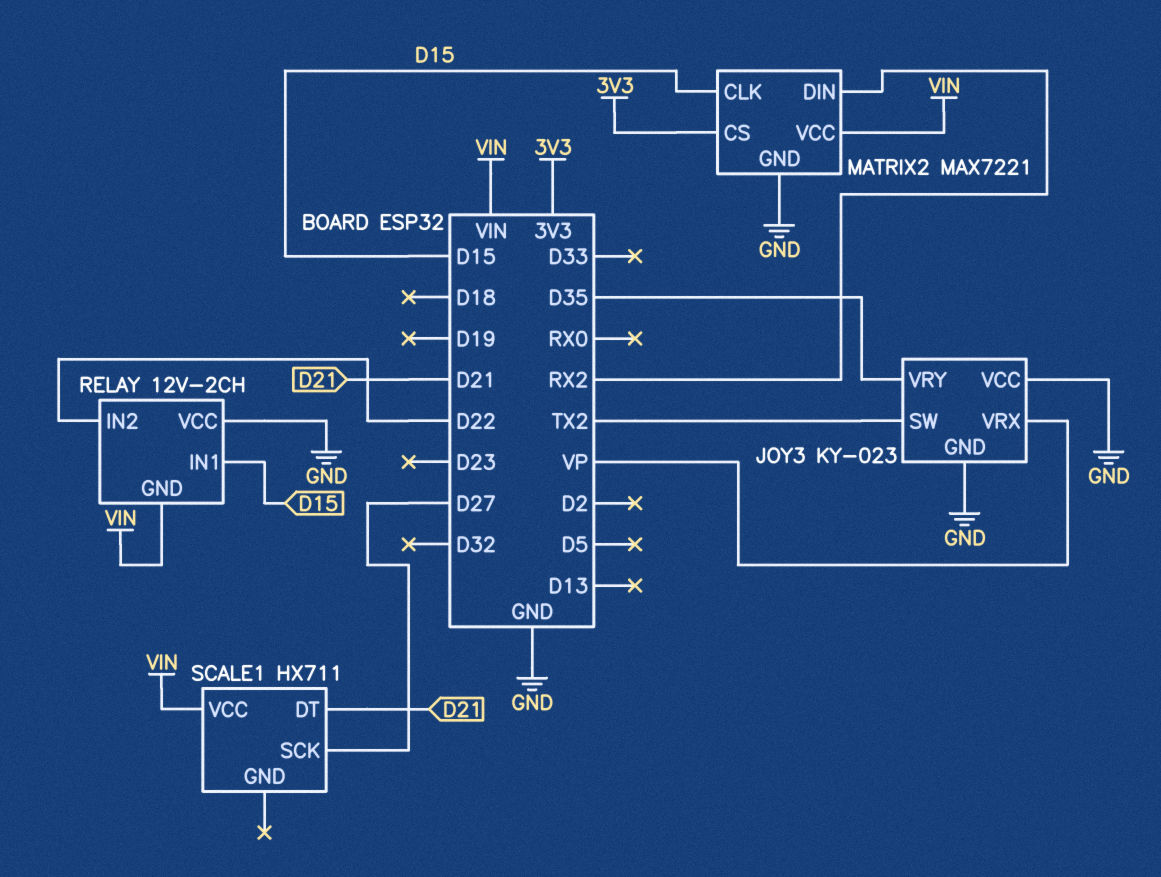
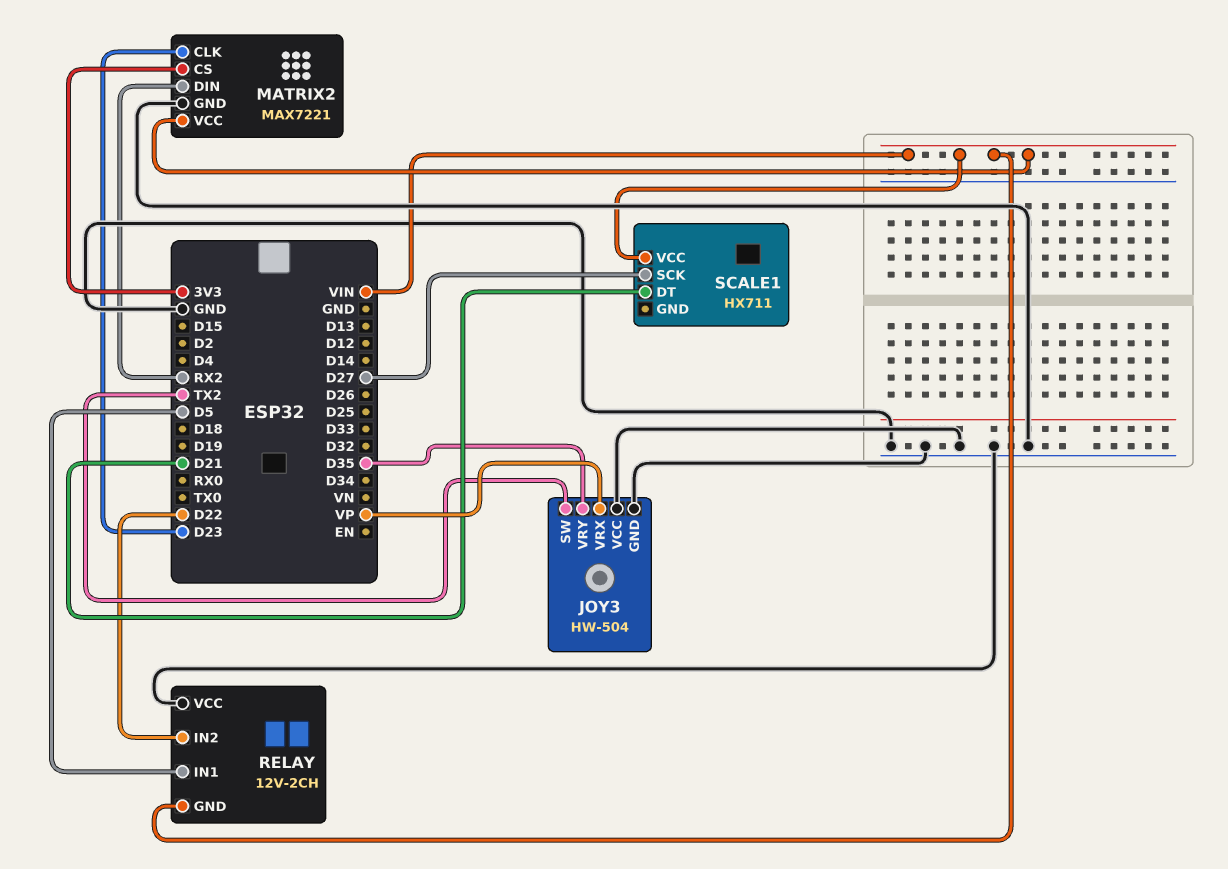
JOY3: KY-023 -> HW-504
MATRIX2 pin CLK: D15 -> D23
RELAY pin IN1: D15 -> D5

